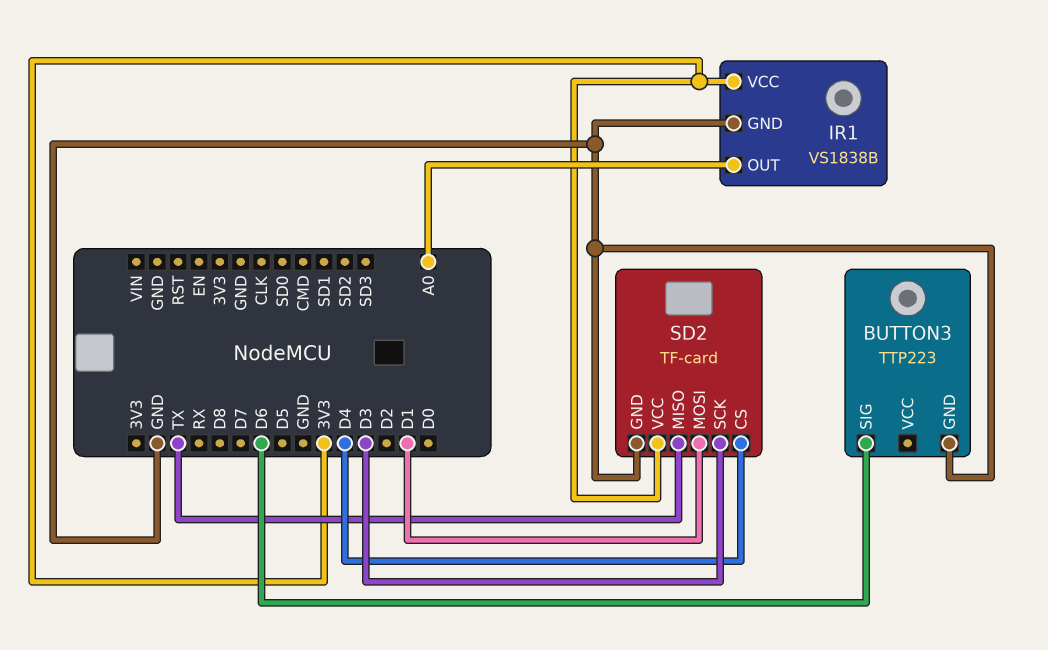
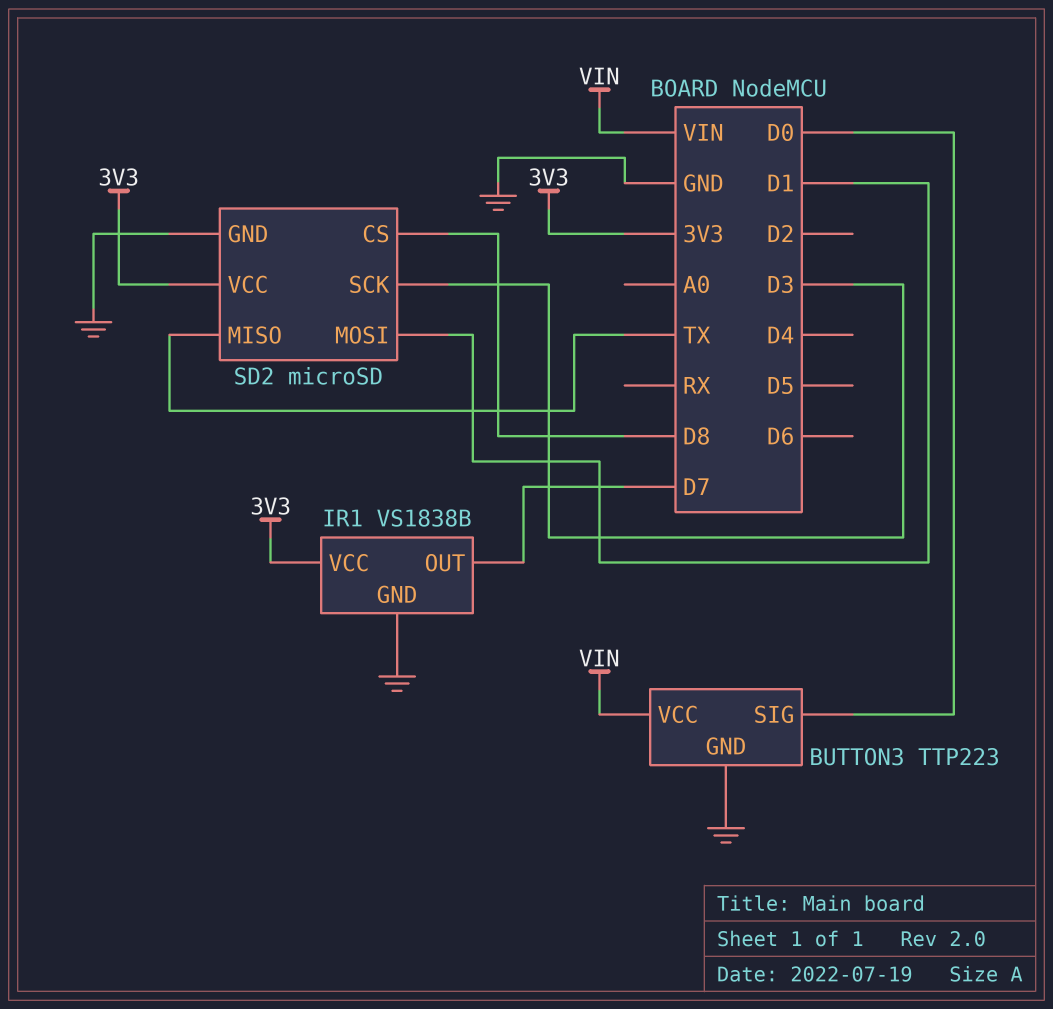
BUTTON3 pin SIG: D6 -> D0
BUTTON3 pin VCC: none -> VIN
IR1 pin OUT: A0 -> D7
SD2: TF-card -> microSD
SD2 pin CS: D4 -> D8

